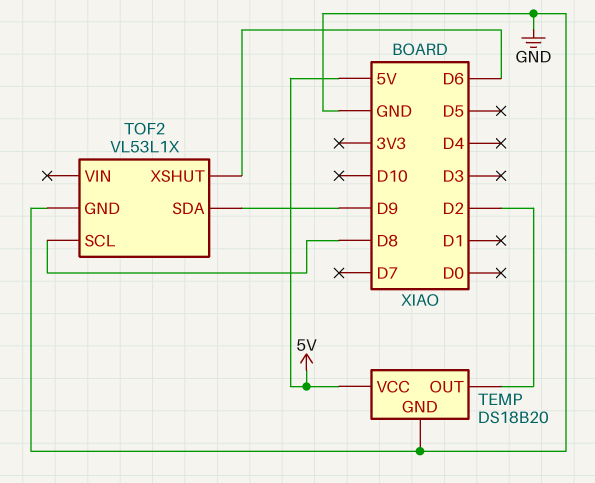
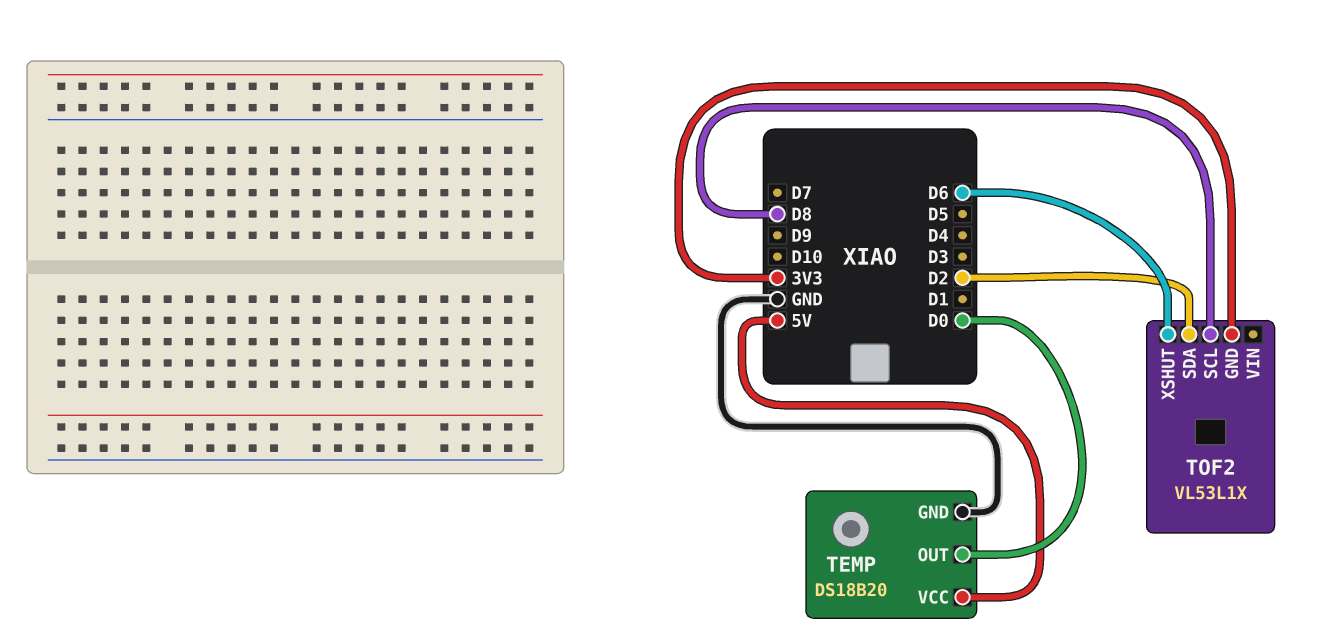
TEMP pin OUT: D2 -> D0
TOF2 pin GND: GND -> 3V3
TOF2 pin SDA: D9 -> D2

